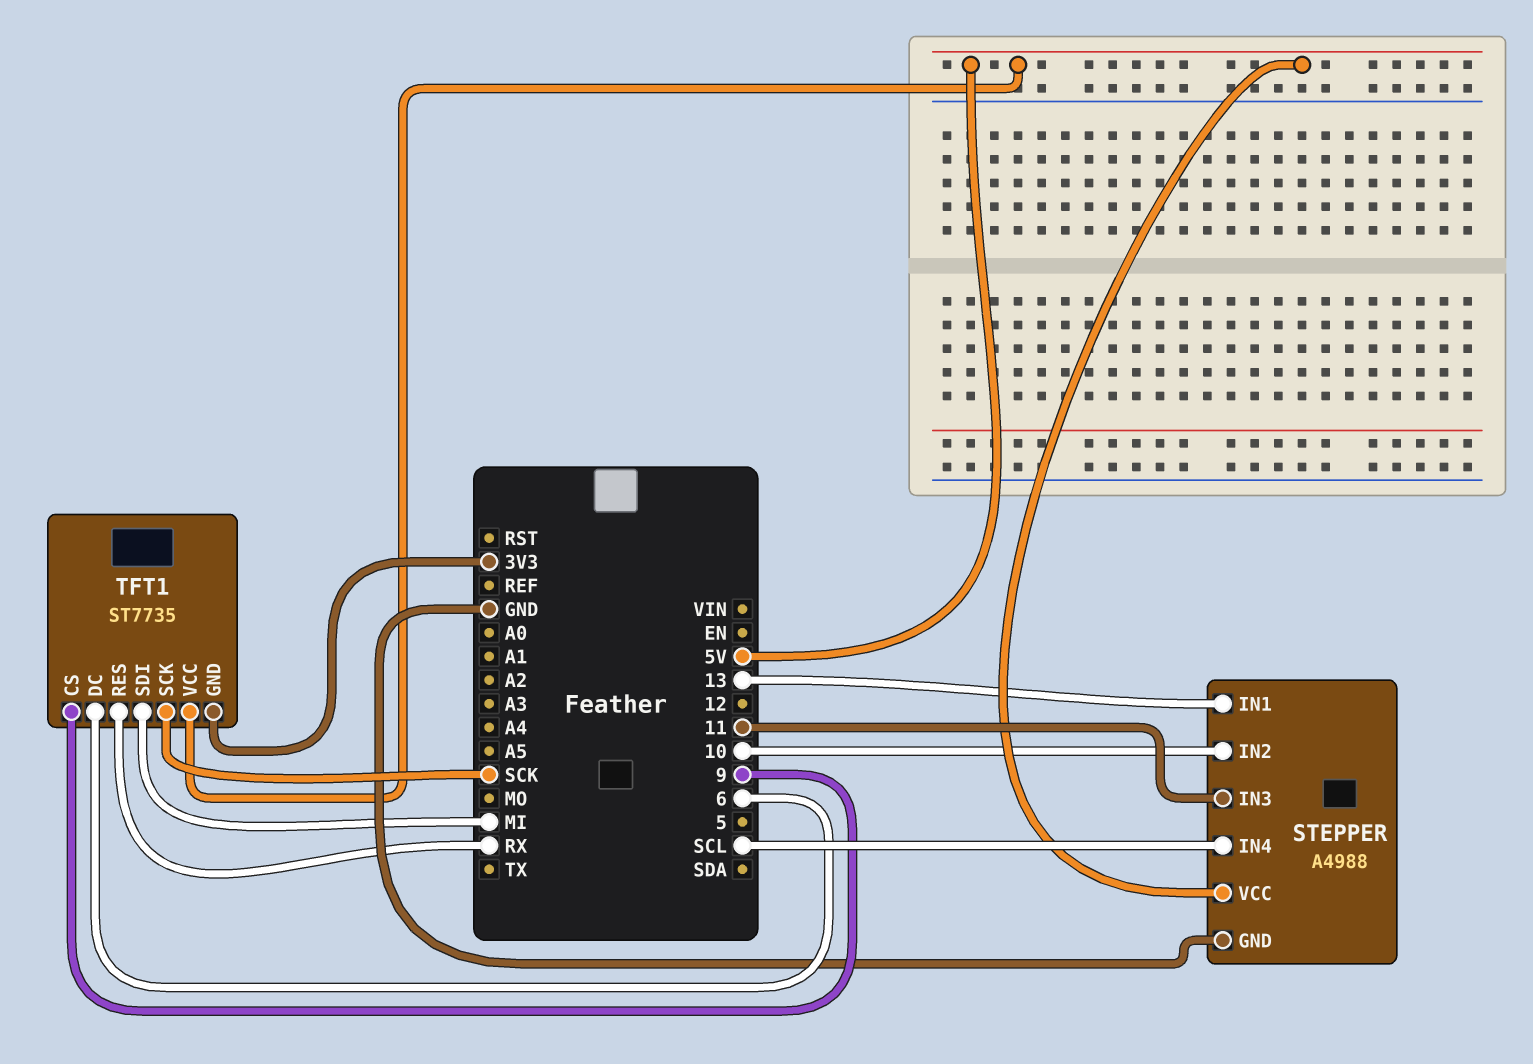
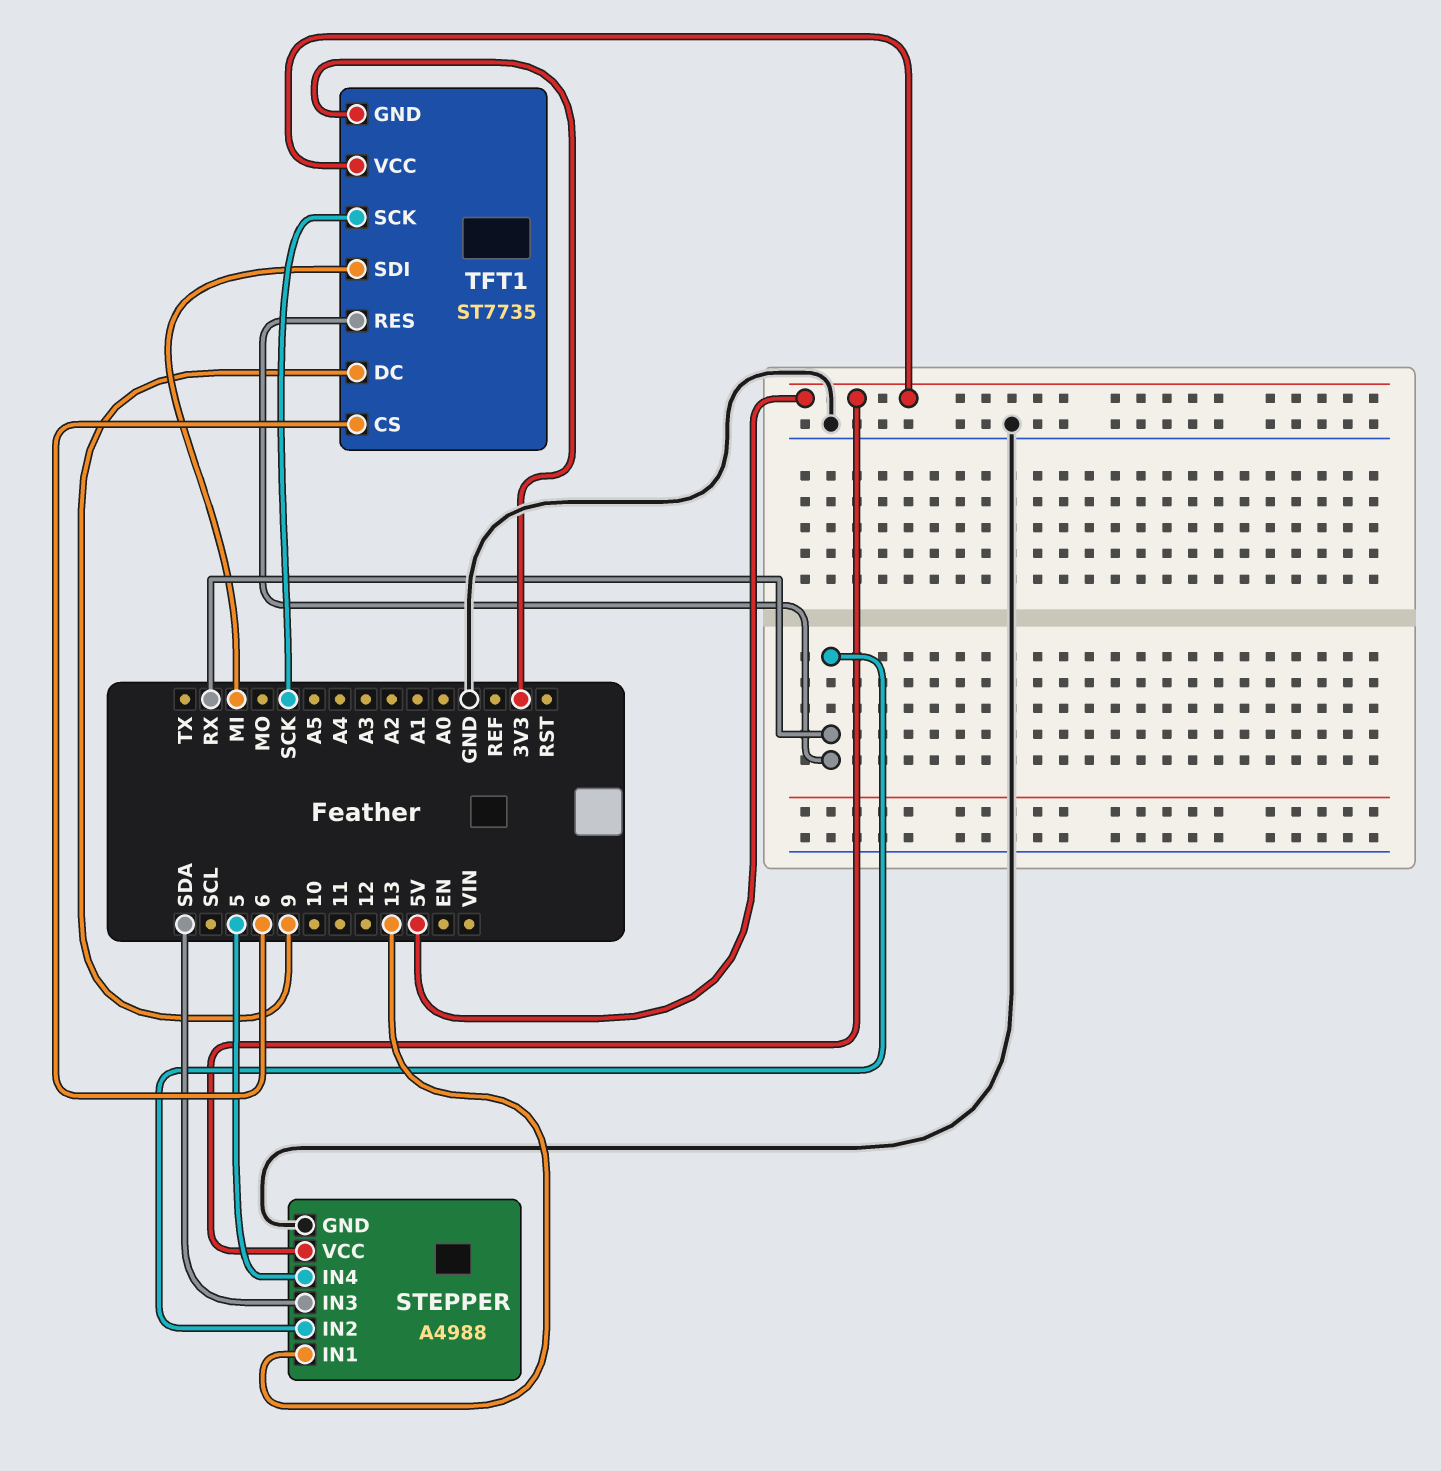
STEPPER pin IN2: 10 -> RX
STEPPER pin IN3: 11 -> SDA
STEPPER pin IN4: SCL -> 5
TFT1 pin CS: 9 -> 6
TFT1 pin DC: 6 -> 9

